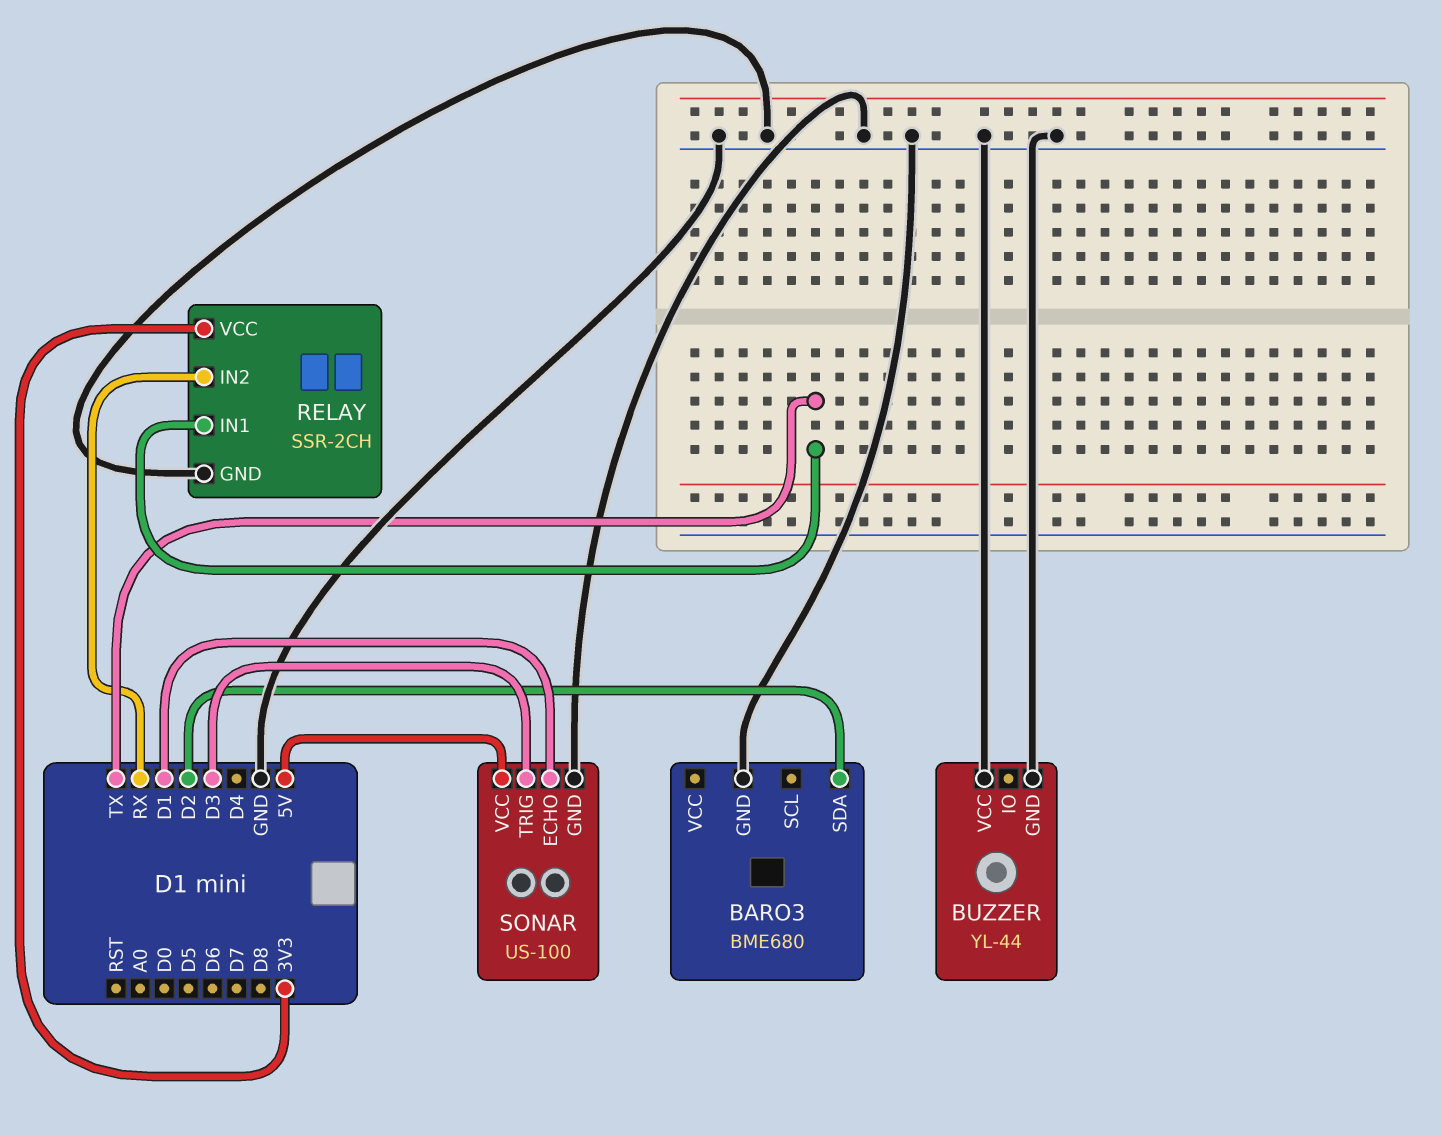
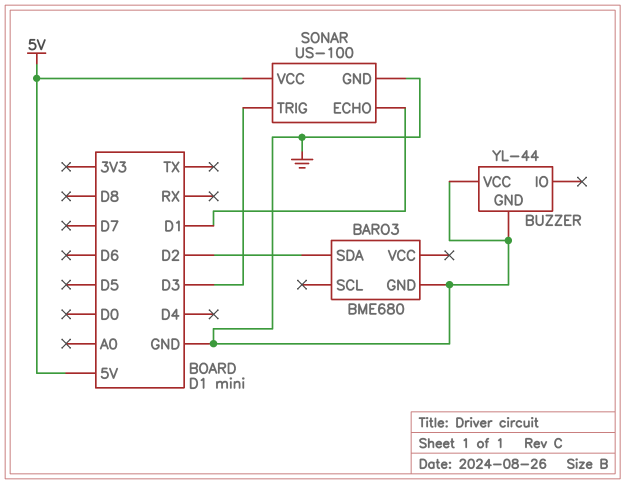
RELAY: SSR-2CH -> none
RELAY pin GND: GND -> none
RELAY pin IN1: TX -> none
RELAY pin IN2: RX -> none
RELAY pin VCC: 3V3 -> none

